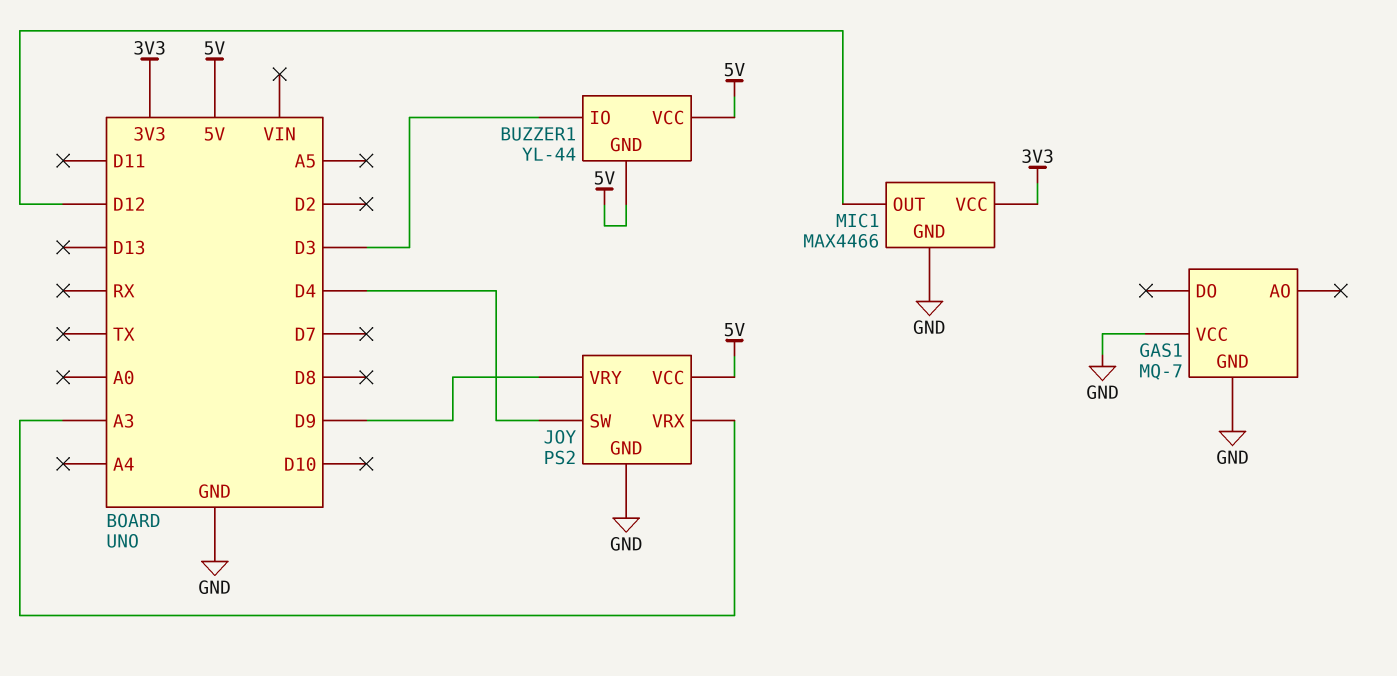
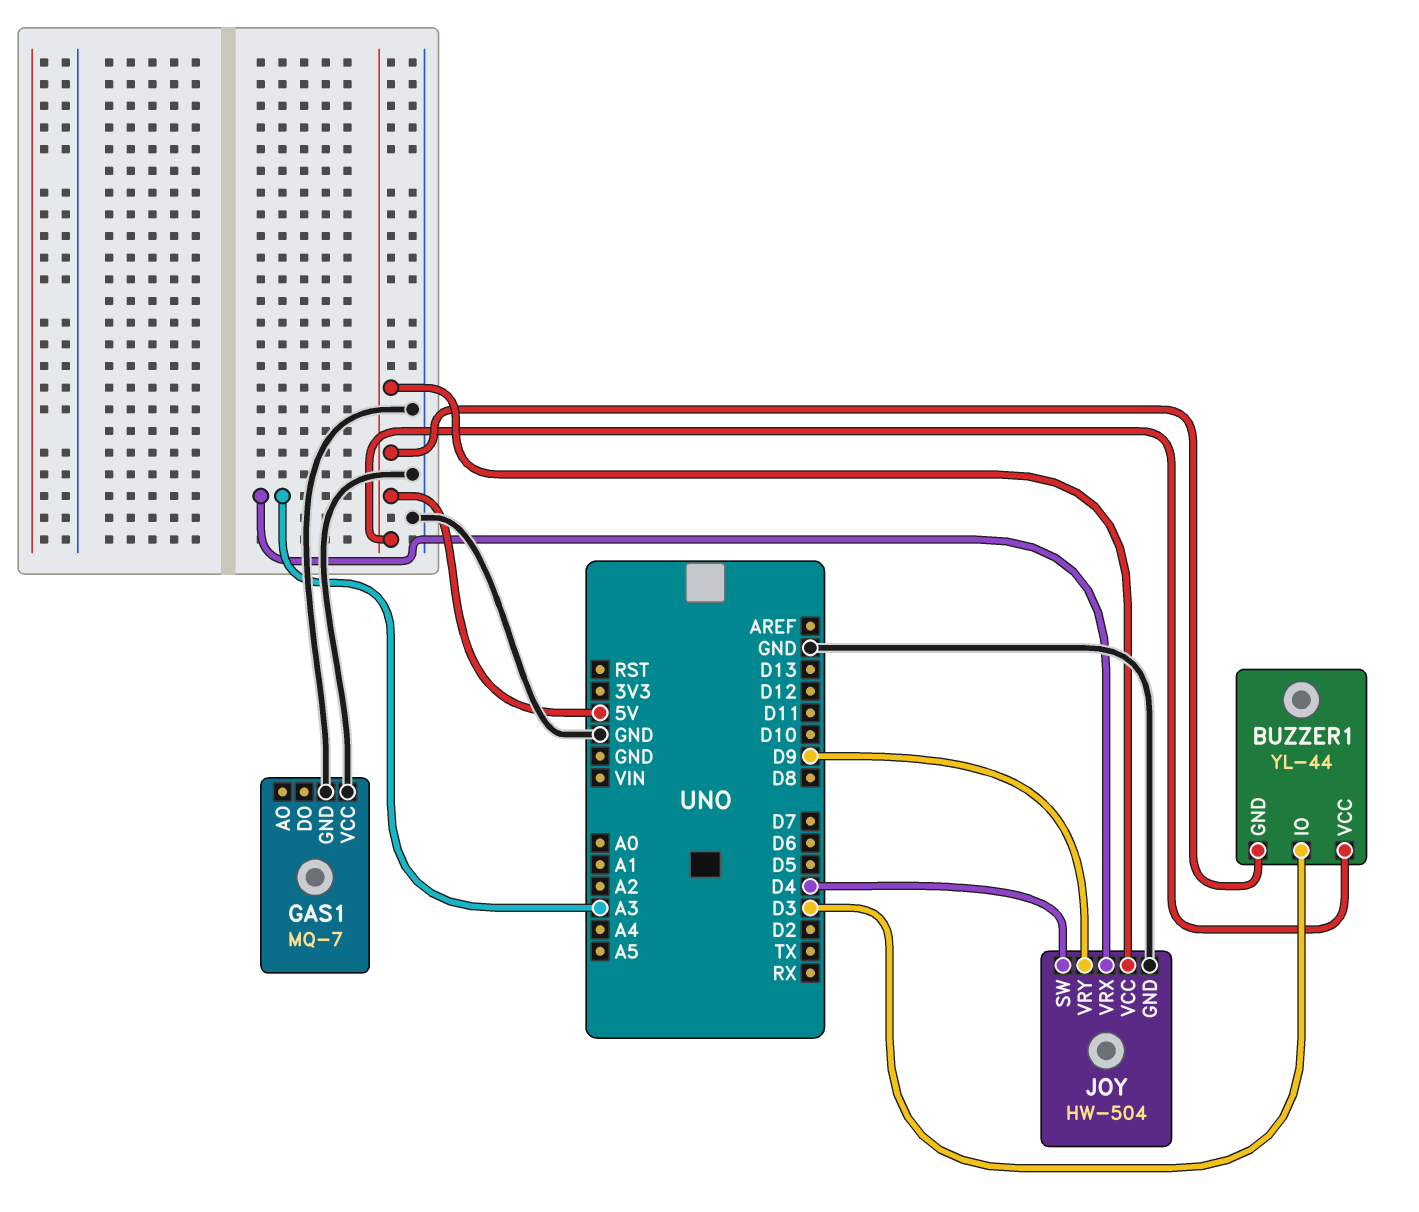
JOY: PS2 -> HW-504
MIC1: MAX4466 -> none
MIC1 pin GND: GND -> none
MIC1 pin OUT: D12 -> none
MIC1 pin VCC: 3V3 -> none

